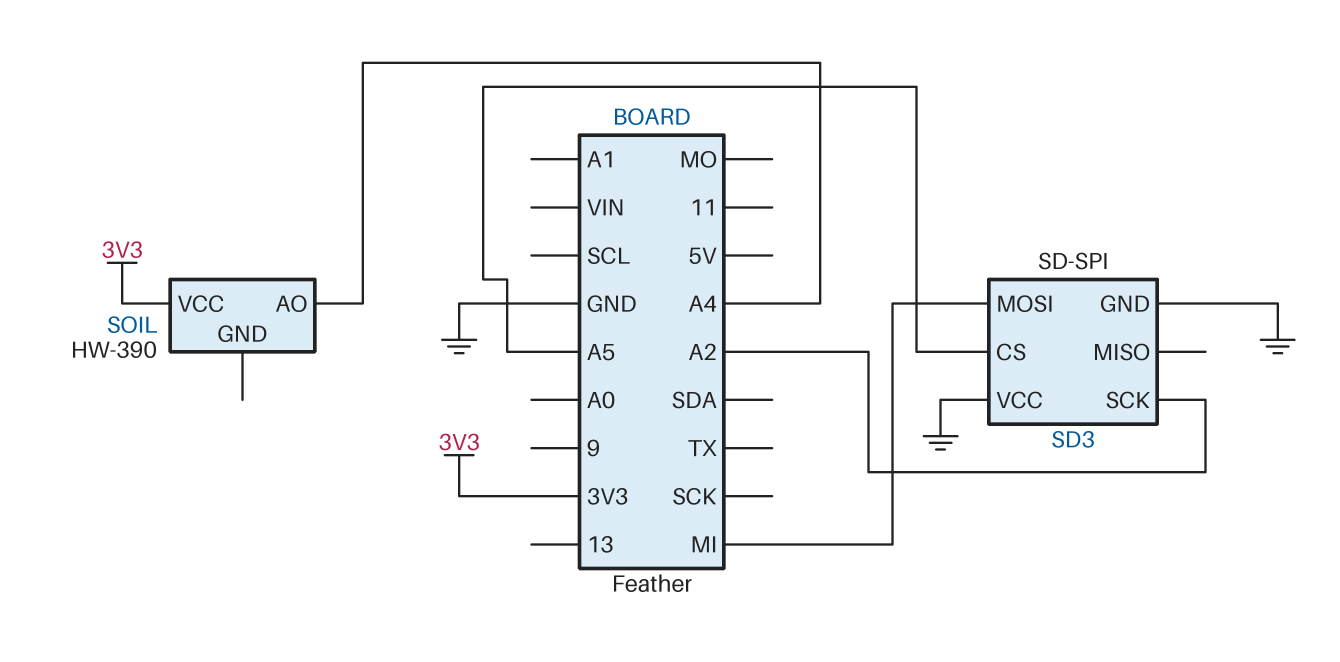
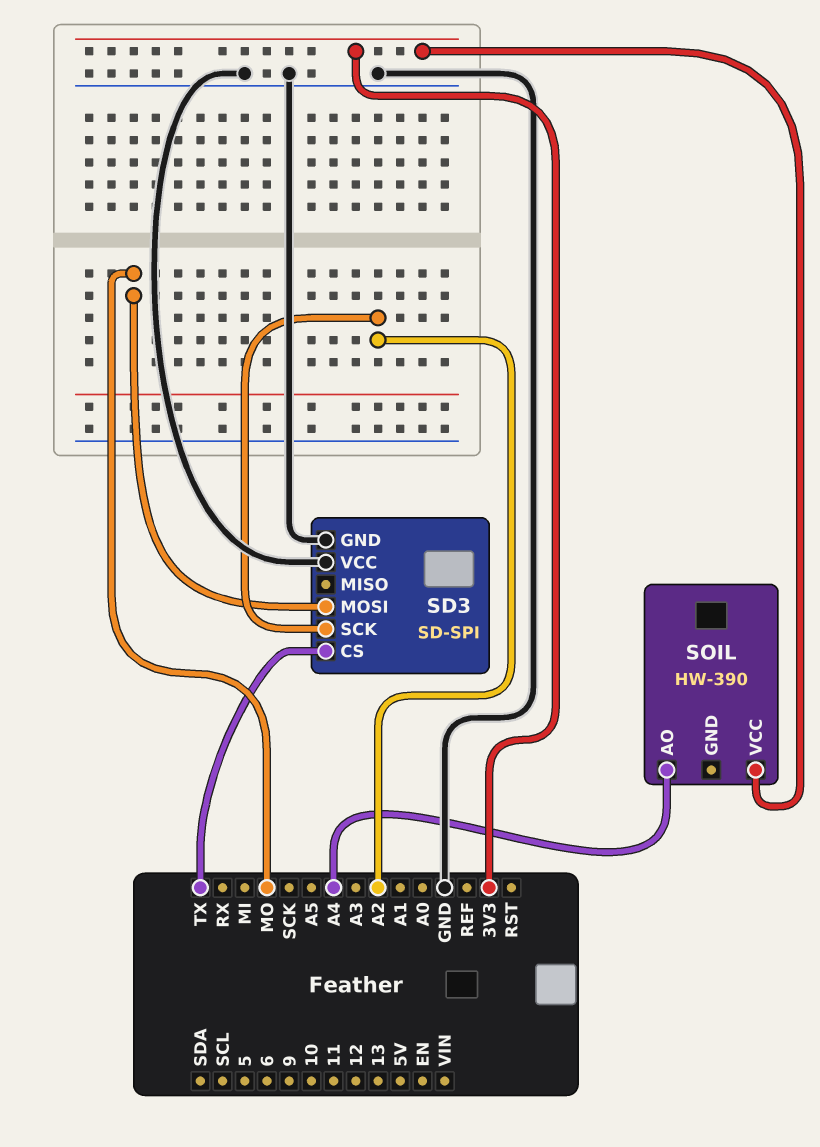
SD3 pin CS: A5 -> TX
SD3 pin MOSI: MI -> MO

